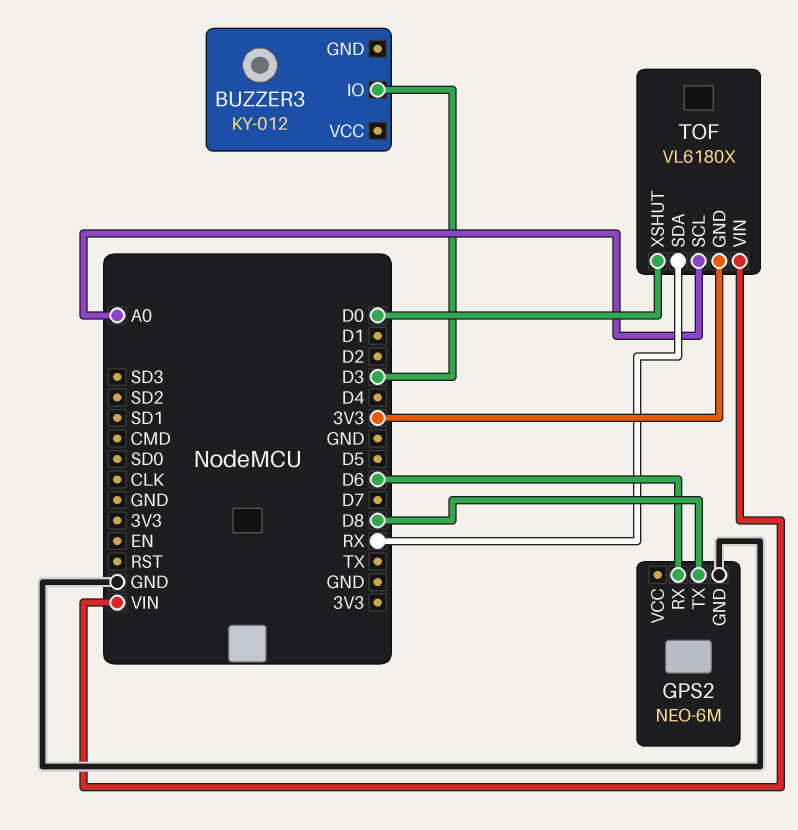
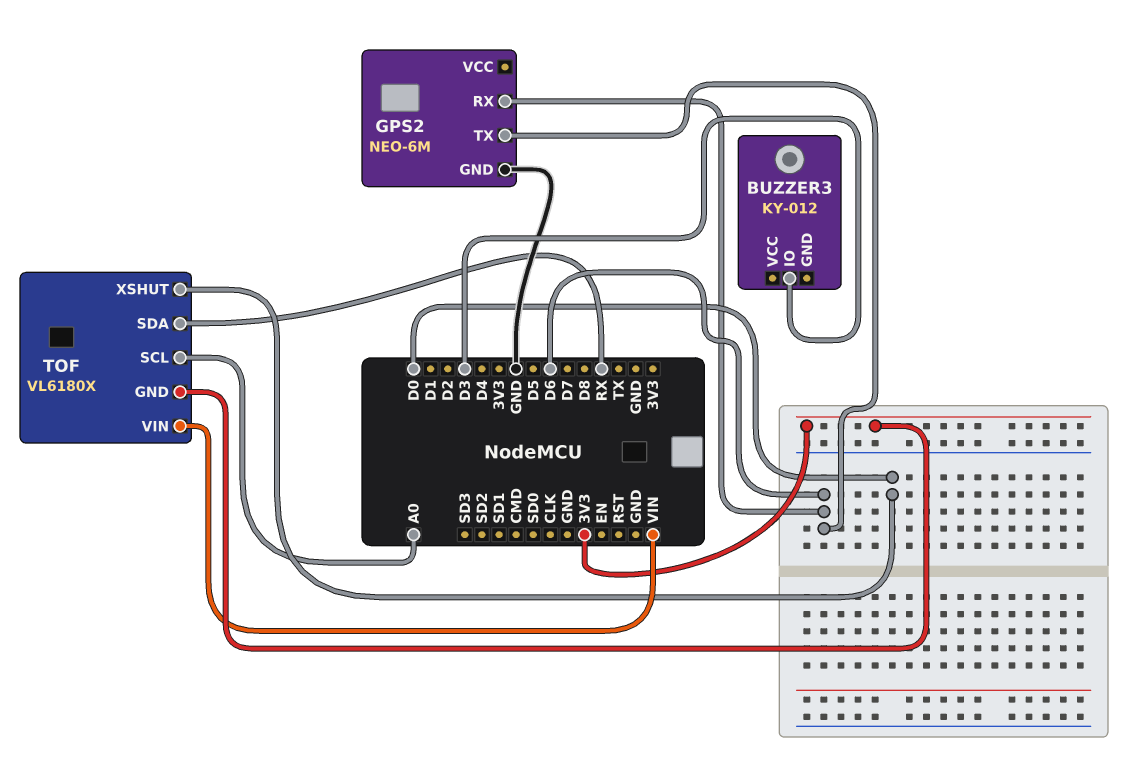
GPS2 pin TX: D8 -> D6

